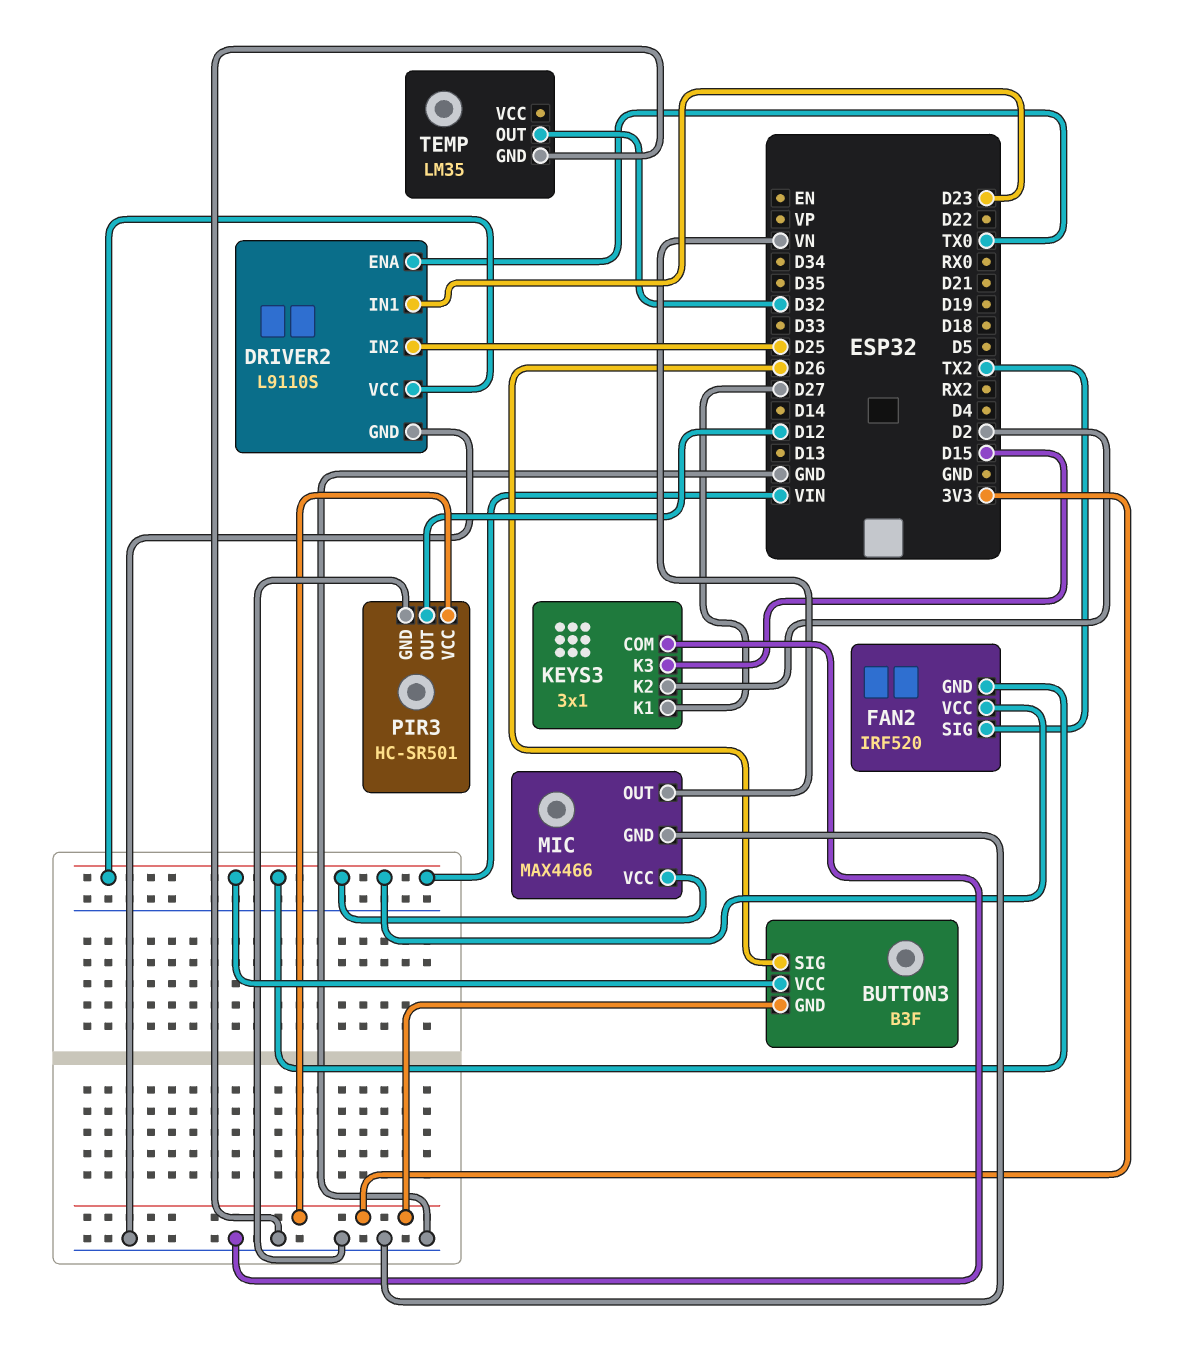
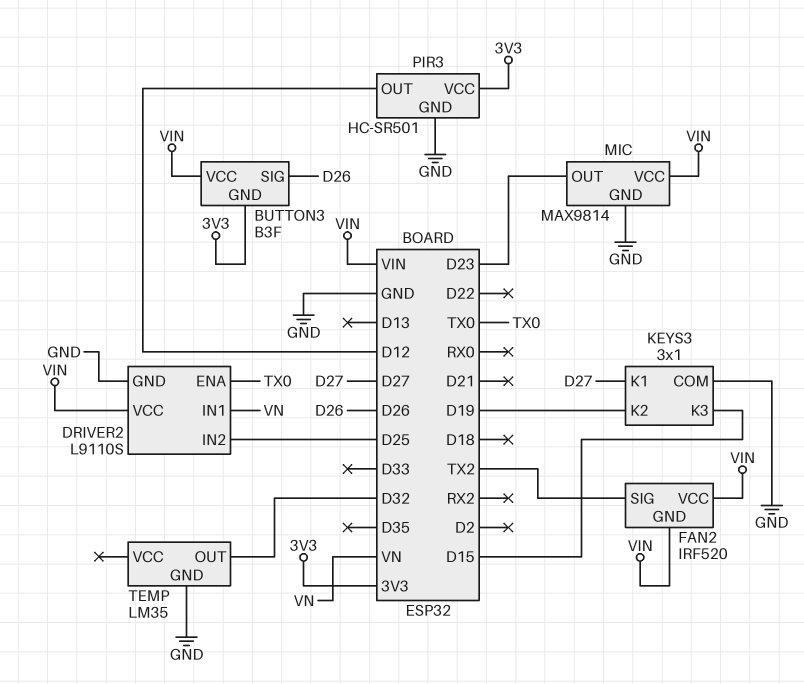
DRIVER2 pin IN1: D23 -> VN
KEYS3 pin K2: D2 -> D19
MIC: MAX4466 -> MAX9814
MIC pin OUT: VN -> D23

